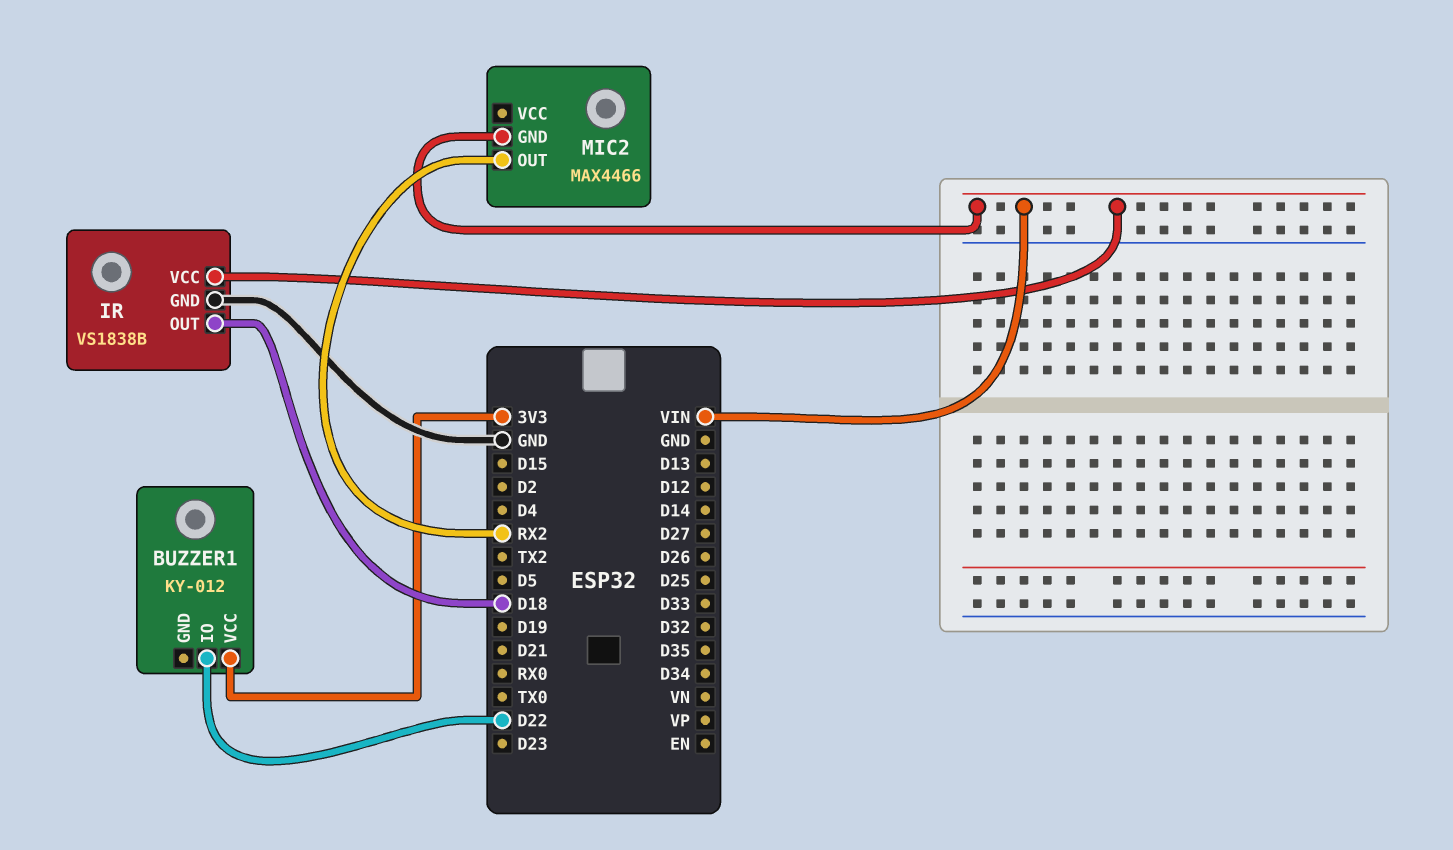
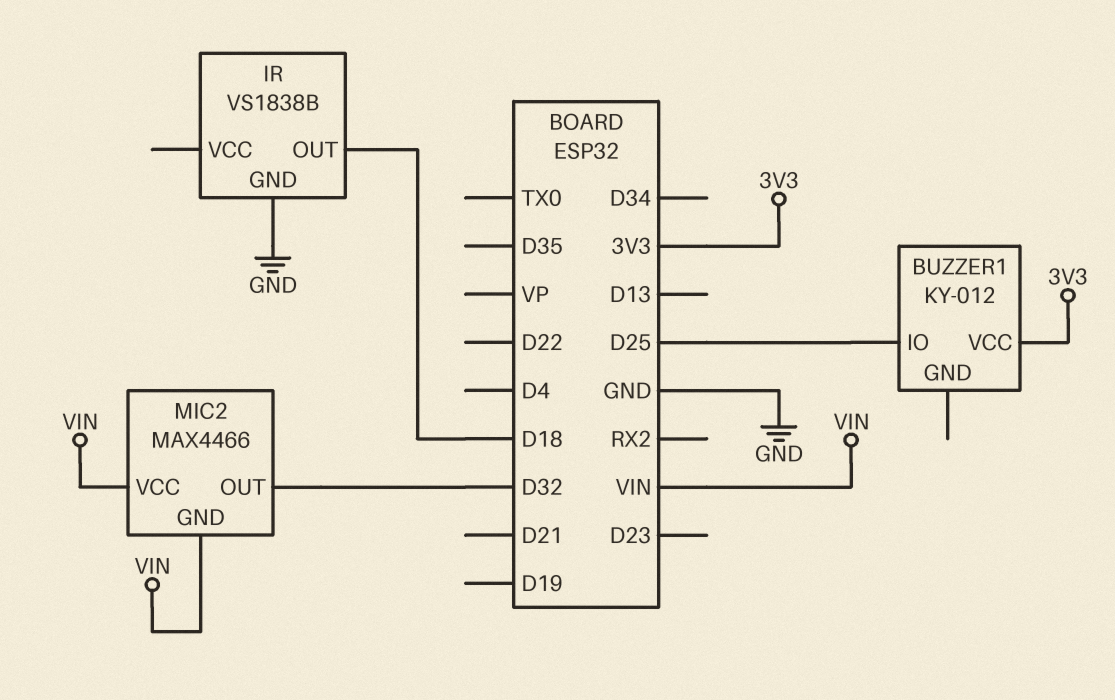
BUZZER1 pin IO: D22 -> D25
IR pin VCC: VIN -> none
MIC2 pin OUT: RX2 -> D32
MIC2 pin VCC: none -> VIN

